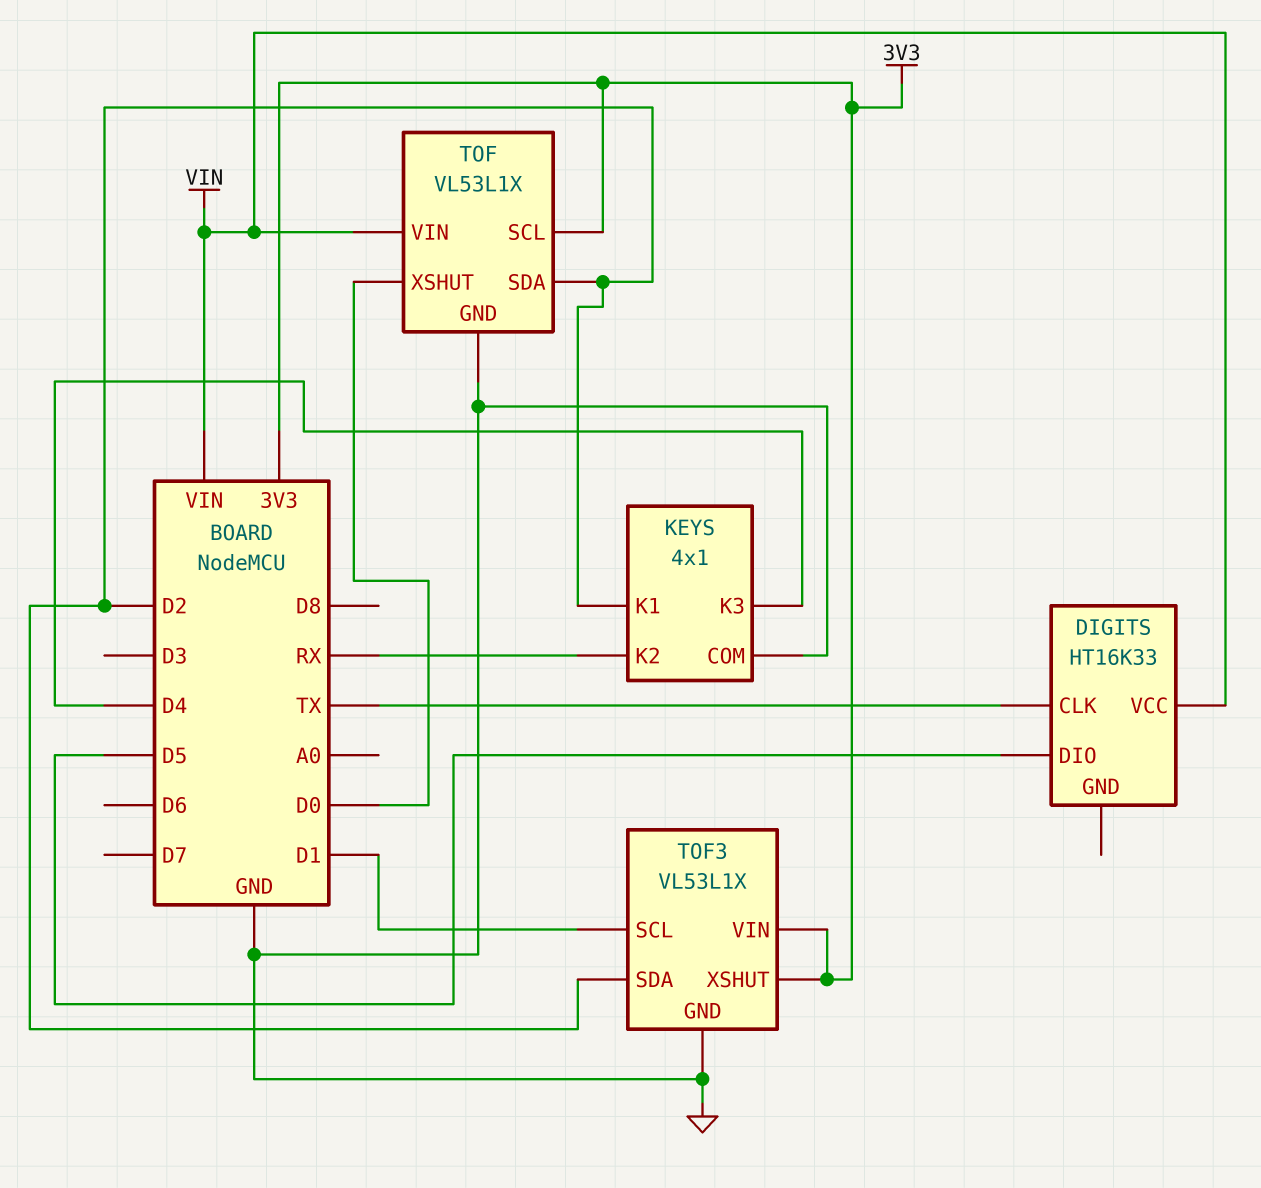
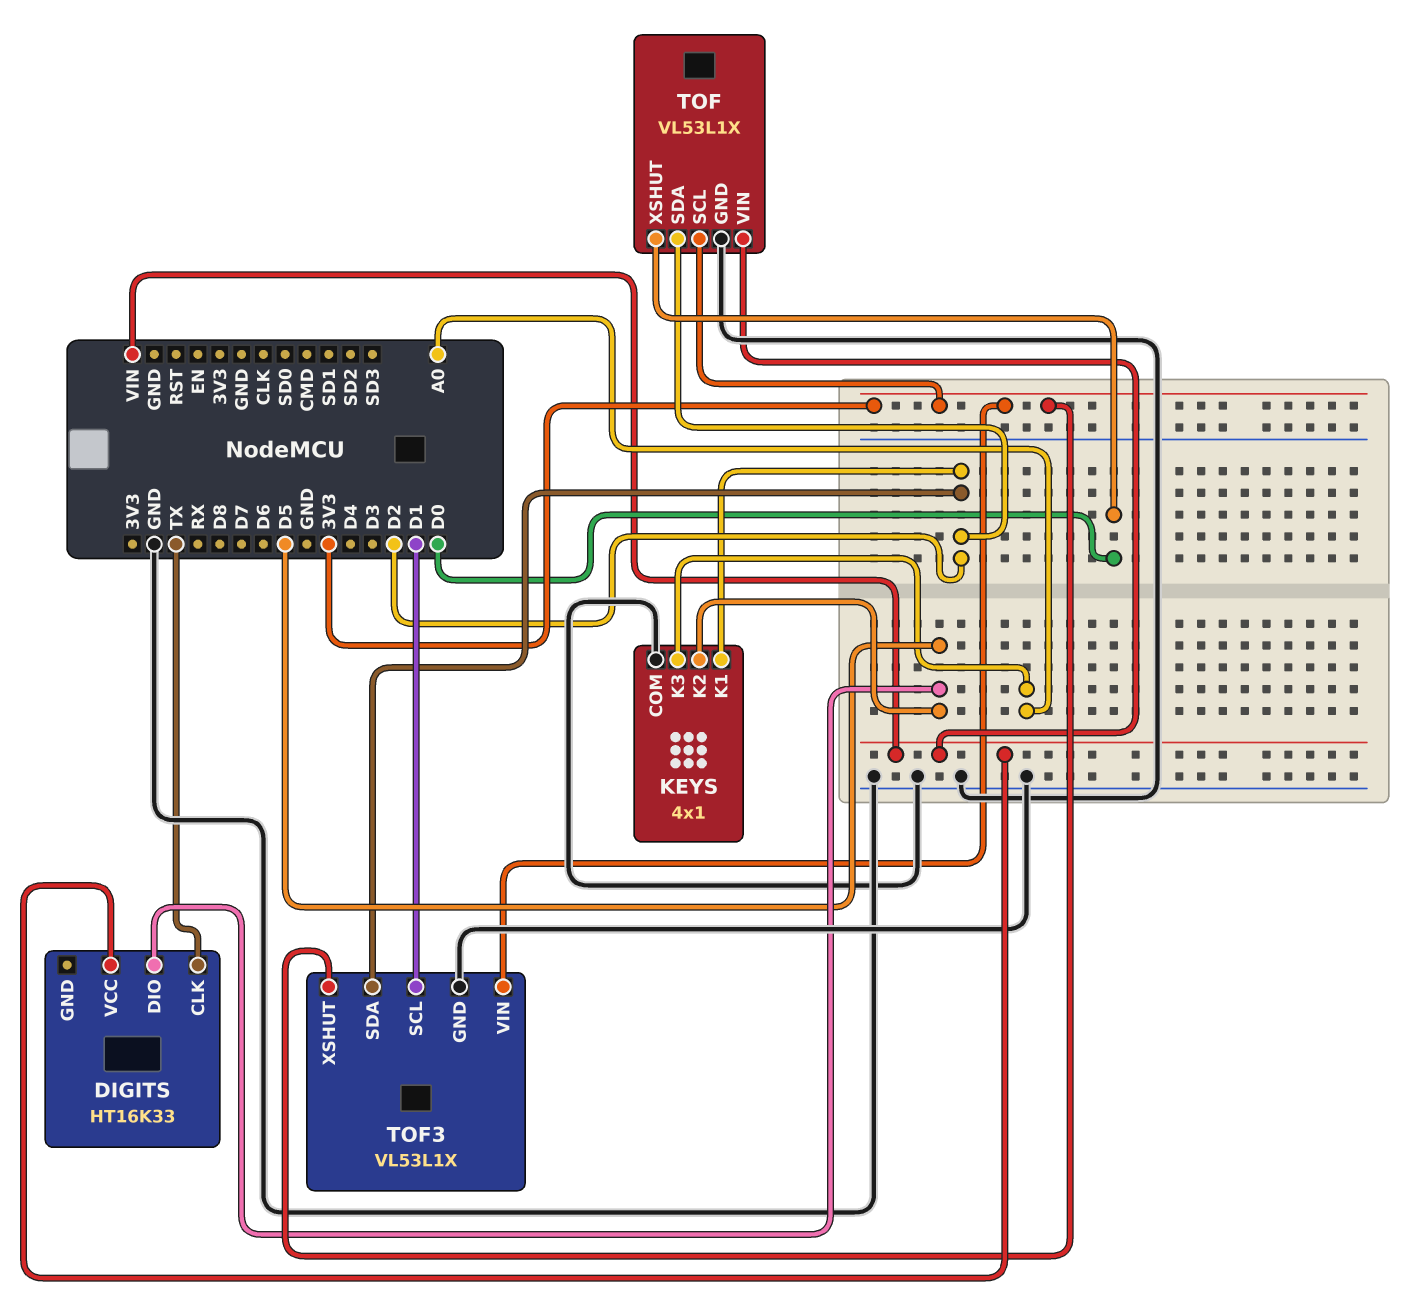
KEYS pin K2: RX -> D5
KEYS pin K3: D4 -> A0

